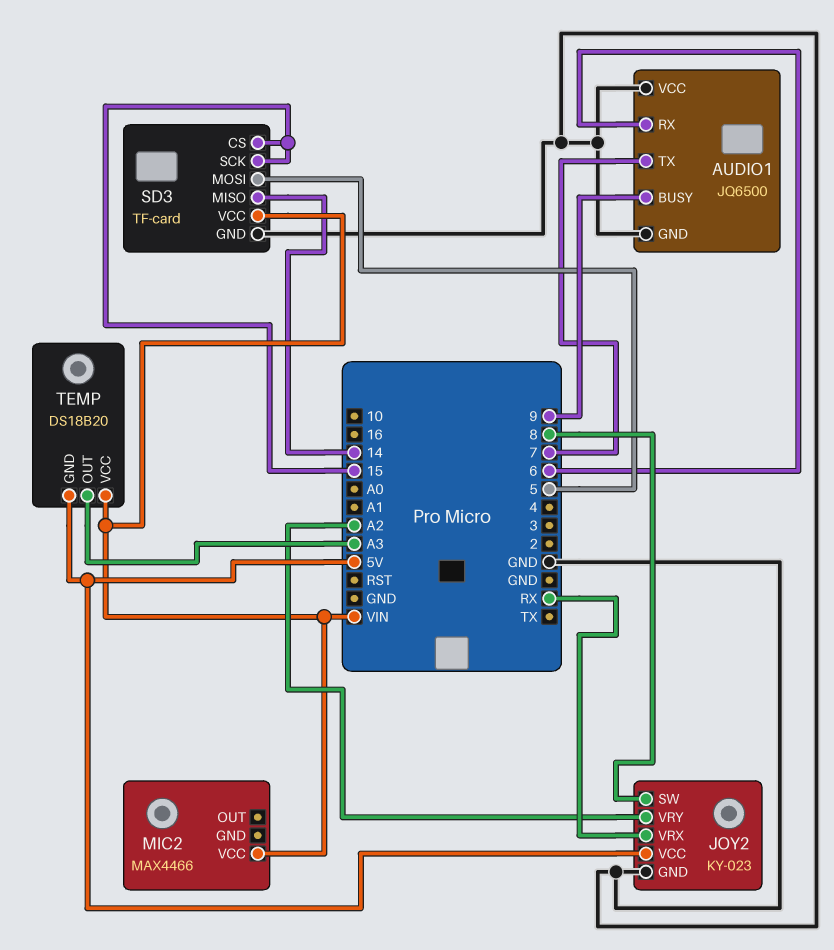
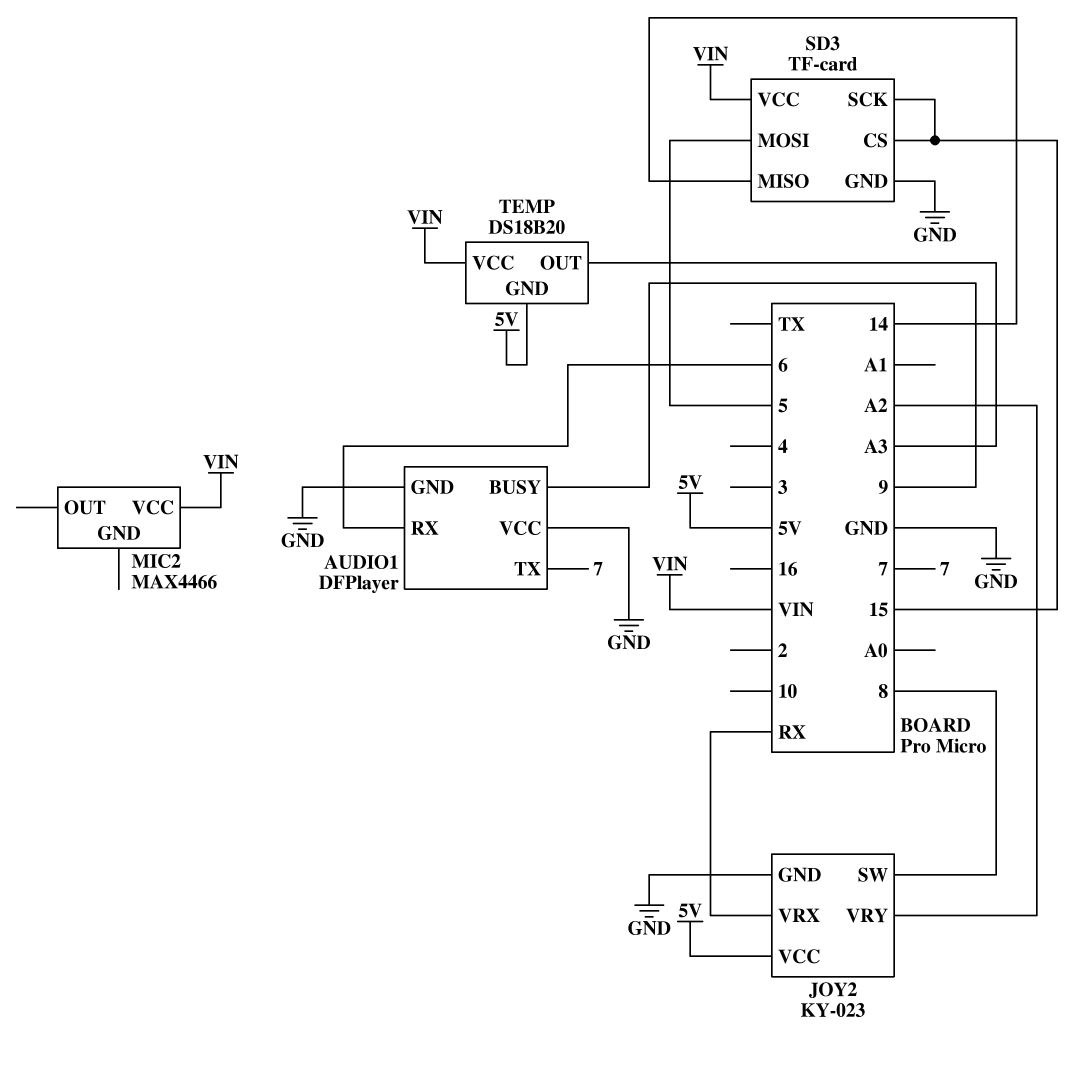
AUDIO1: JQ6500 -> DFPlayer

